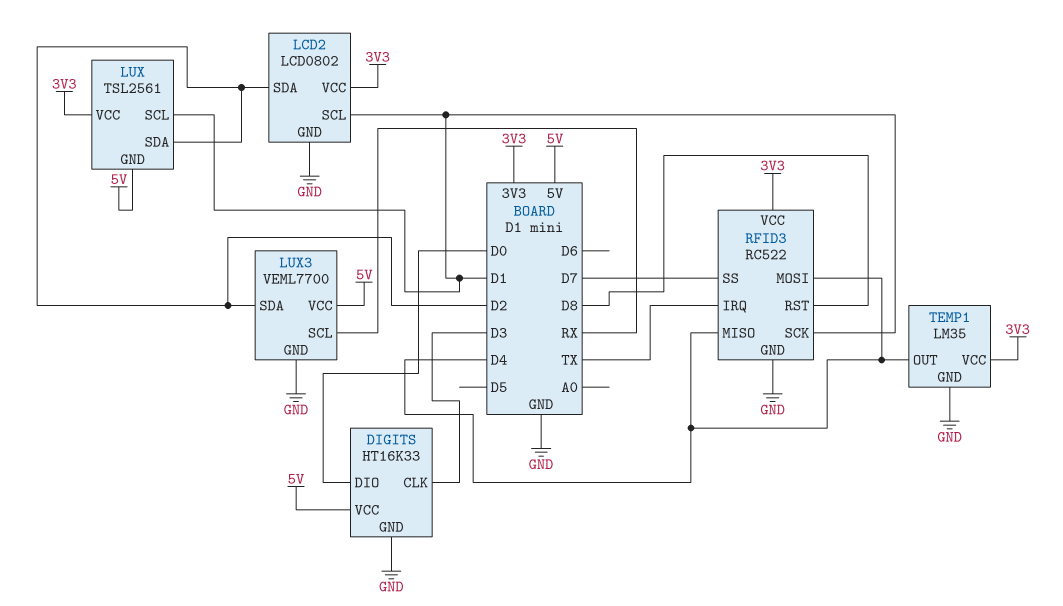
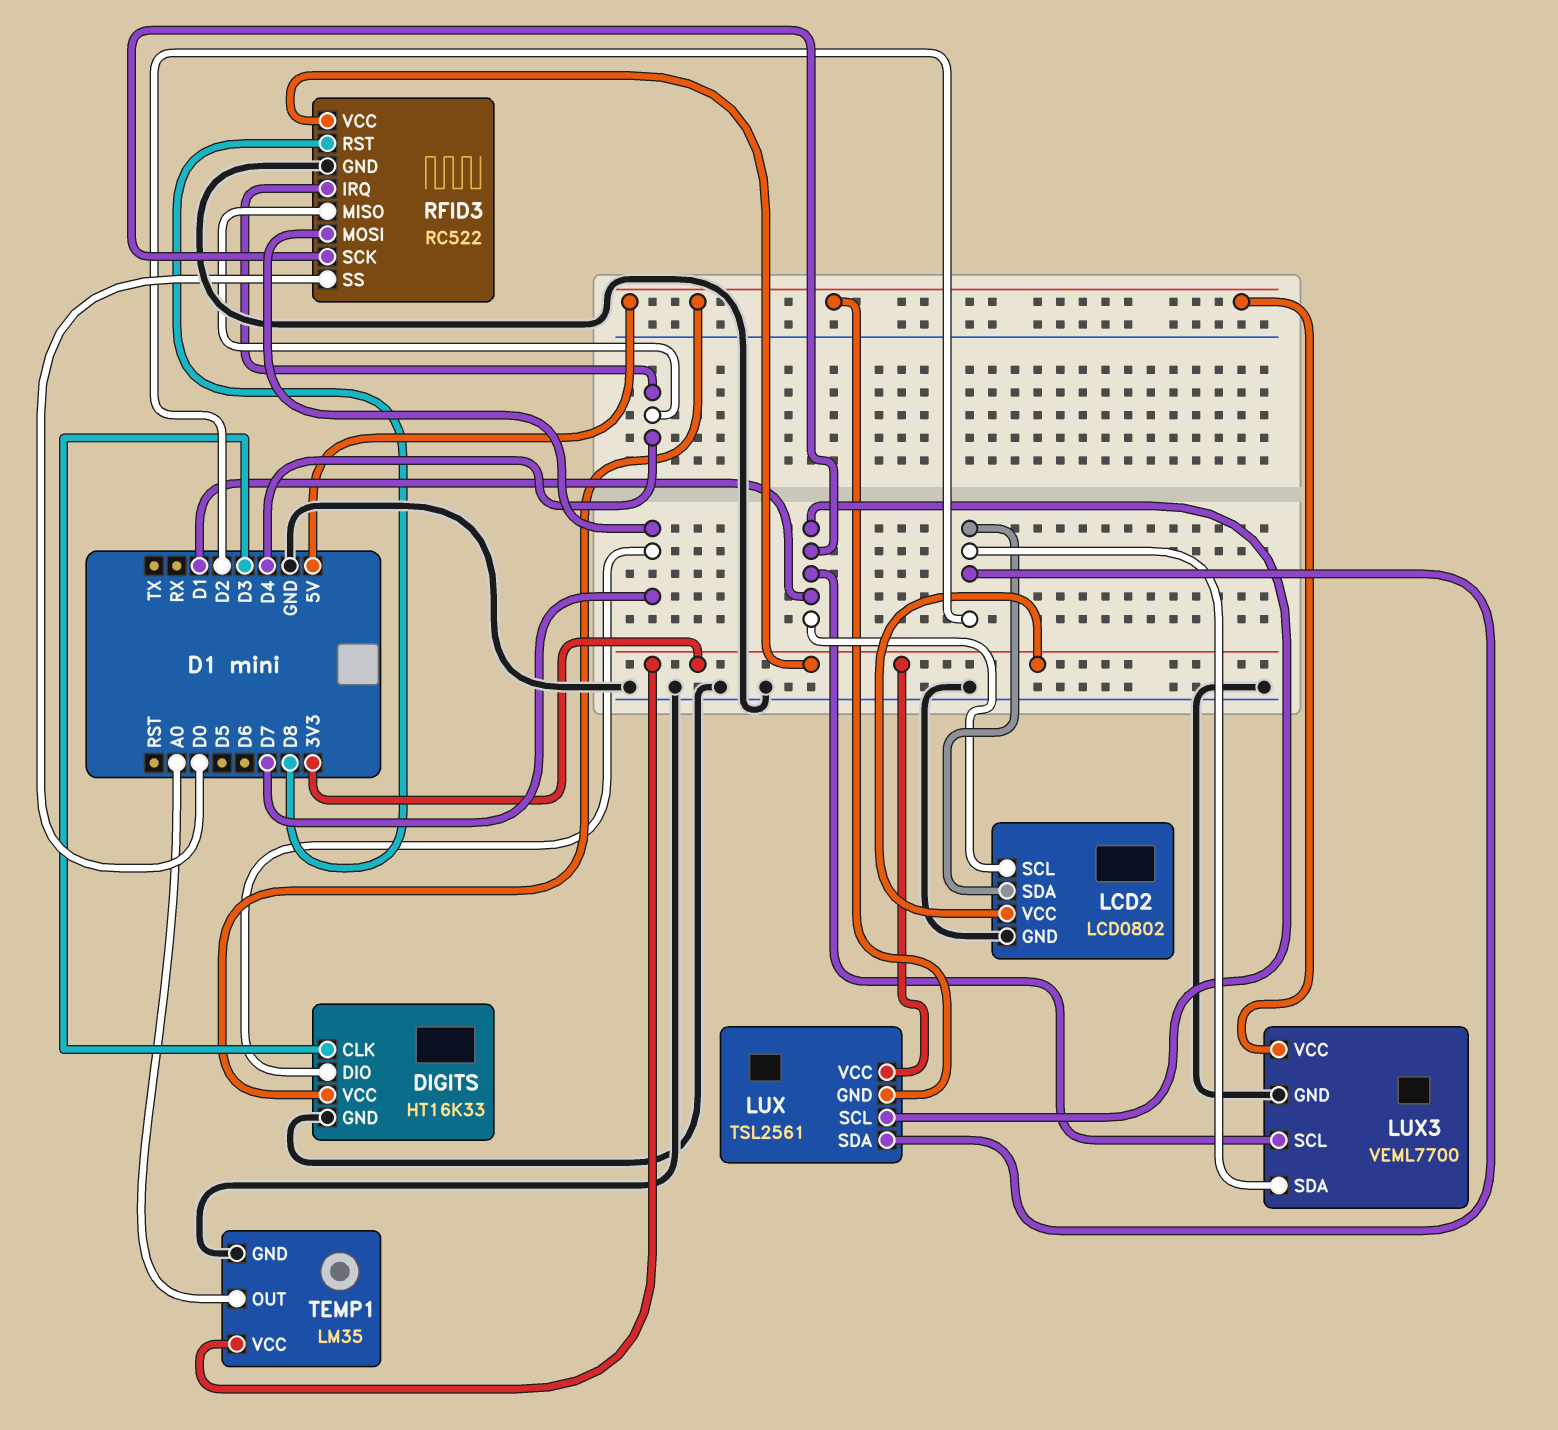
DIGITS pin DIO: D0 -> D7
LUX3 pin SCL: RX -> D1
RFID3 pin IRQ: TX -> D4
RFID3 pin MOSI: D4 -> D7
RFID3 pin SS: D7 -> D0
TEMP1 pin OUT: D4 -> A0

